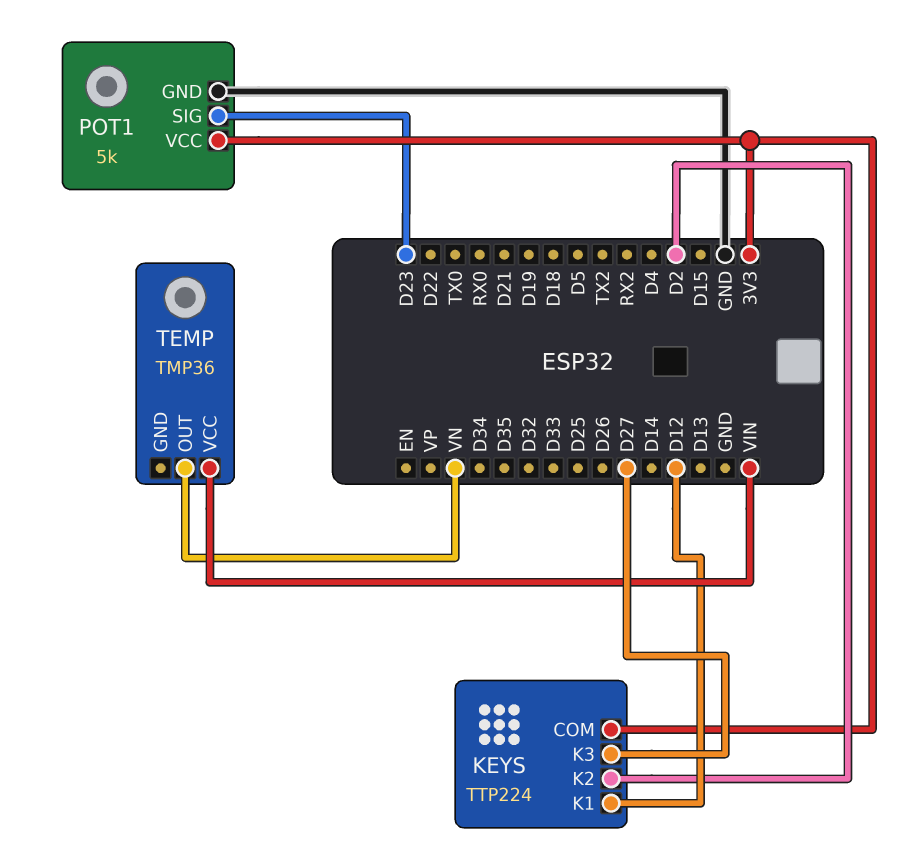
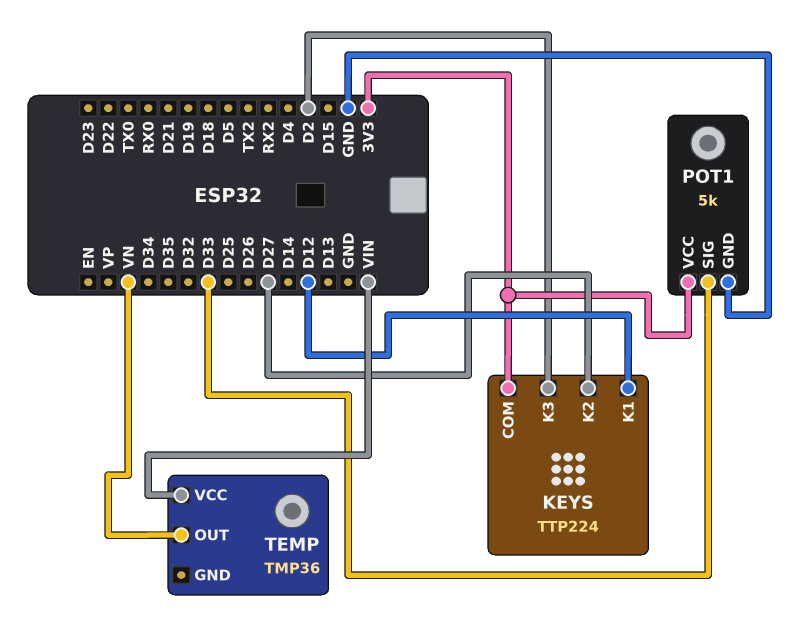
KEYS pin K2: D2 -> D27
KEYS pin K3: D27 -> D2
POT1 pin SIG: D23 -> D33

